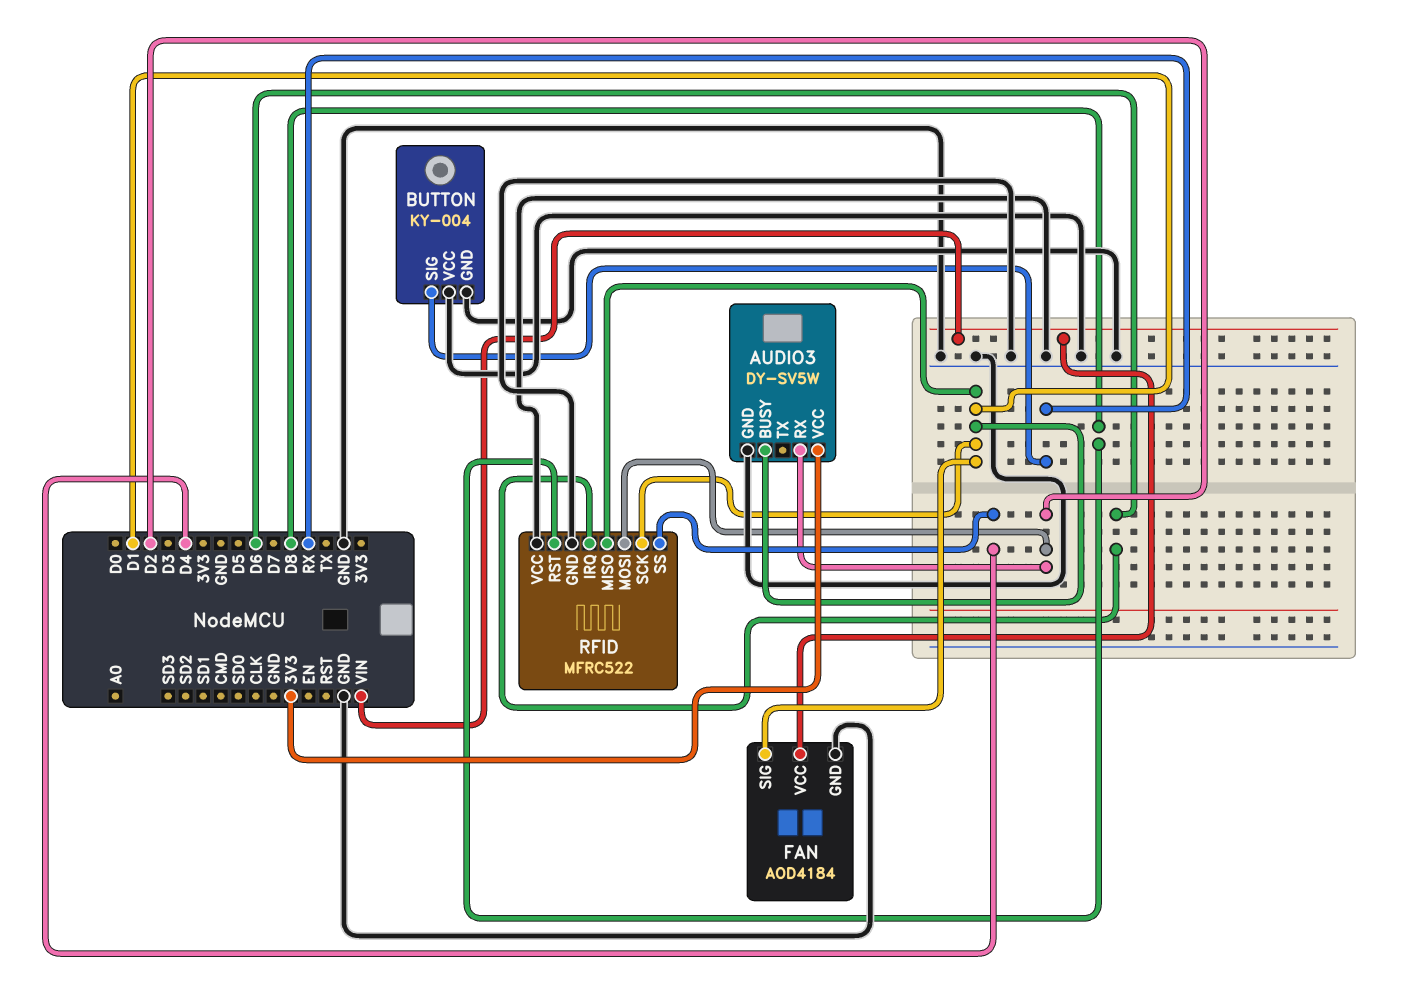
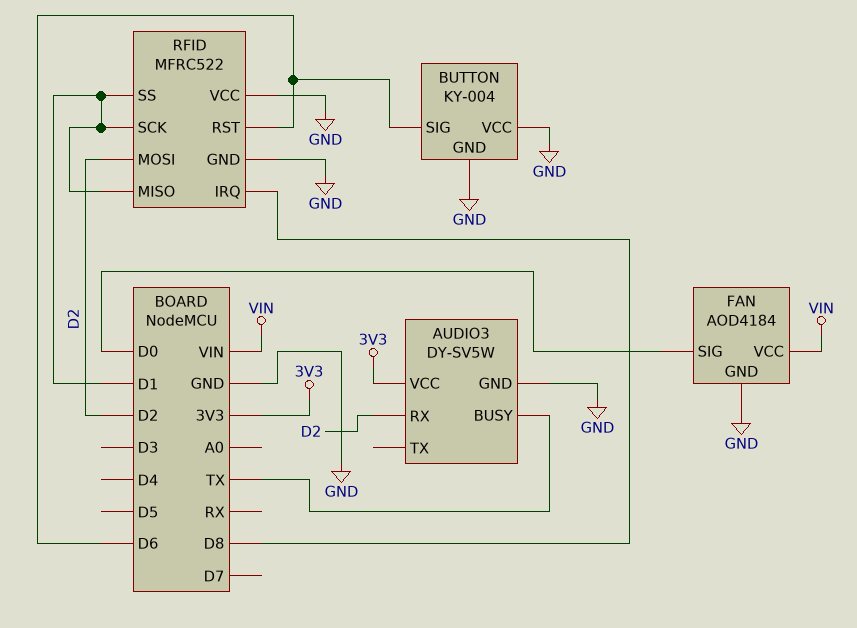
AUDIO3 pin BUSY: D1 -> TX
BUTTON pin SIG: RX -> D6
FAN pin SIG: D1 -> D0
RFID pin IRQ: D6 -> D8
RFID pin RST: D8 -> D6
RFID pin SS: D4 -> D1

